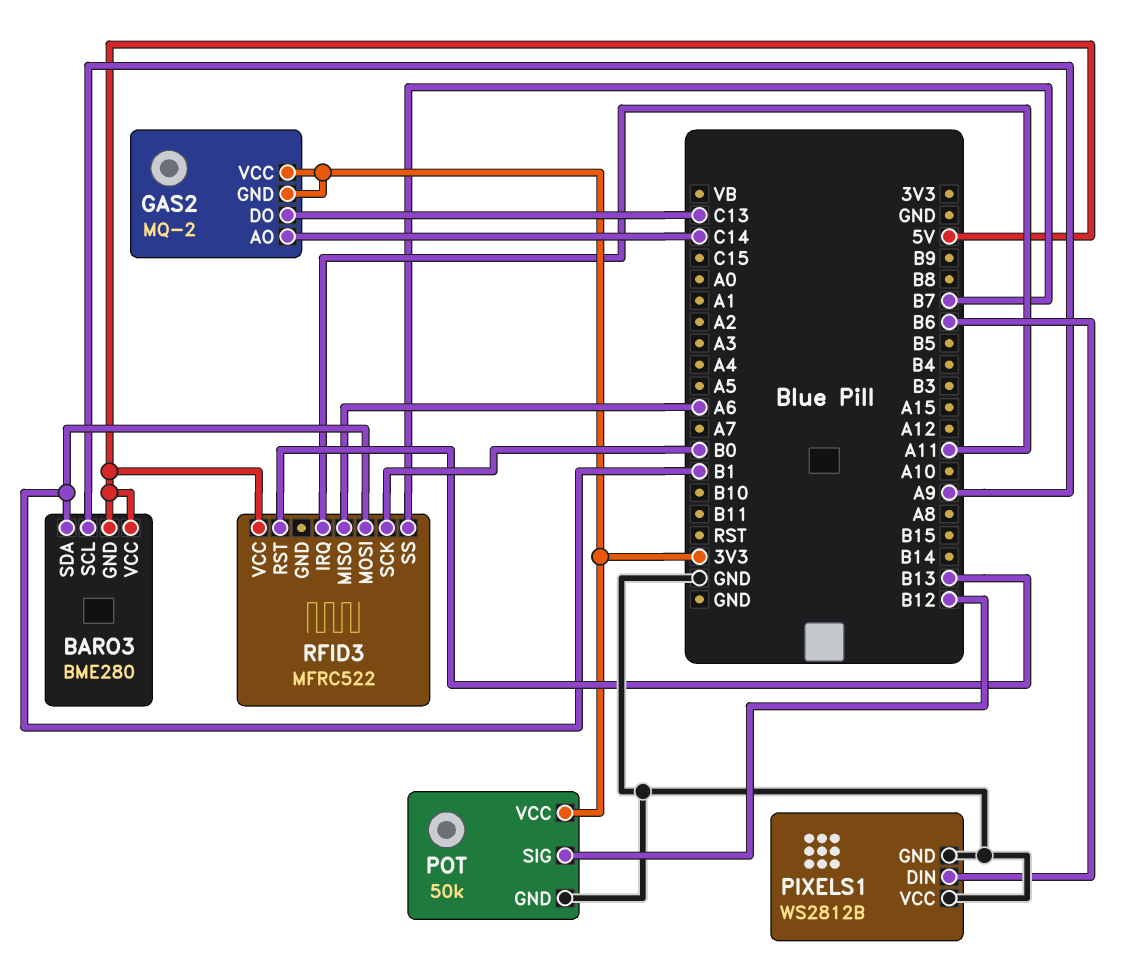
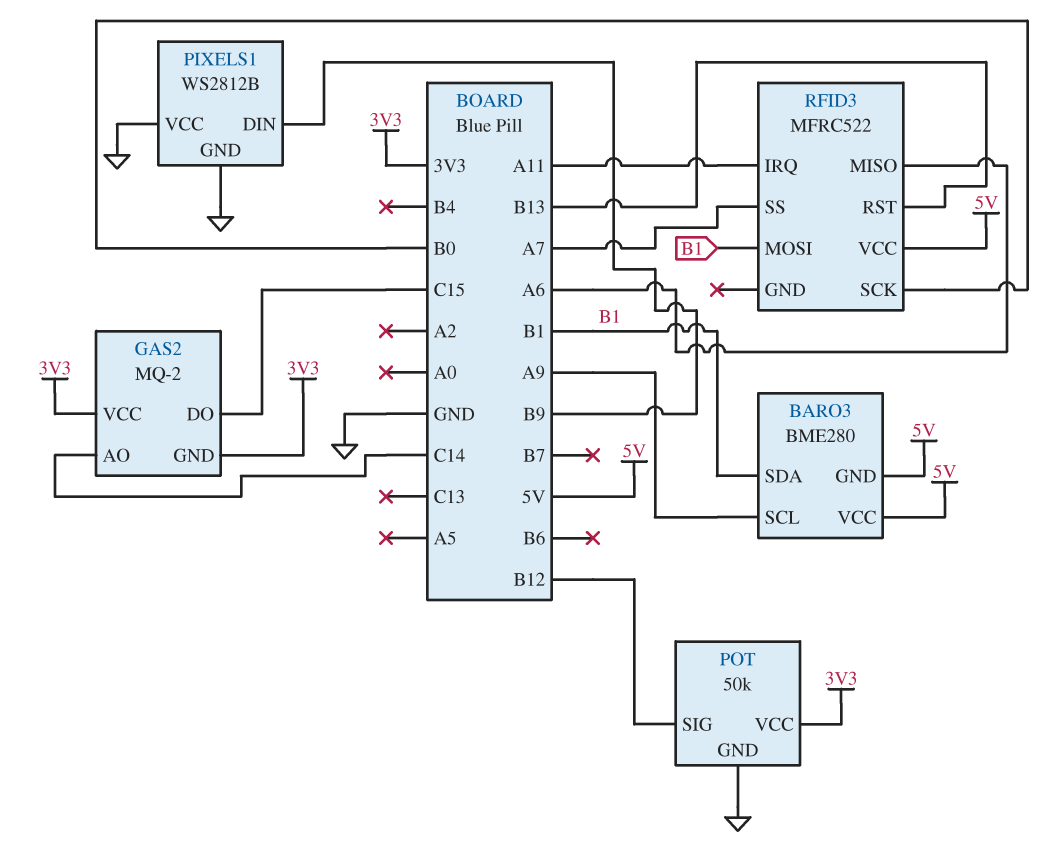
GAS2 pin DO: C13 -> C15
PIXELS1 pin DIN: B6 -> B9
RFID3 pin SS: B7 -> A7

